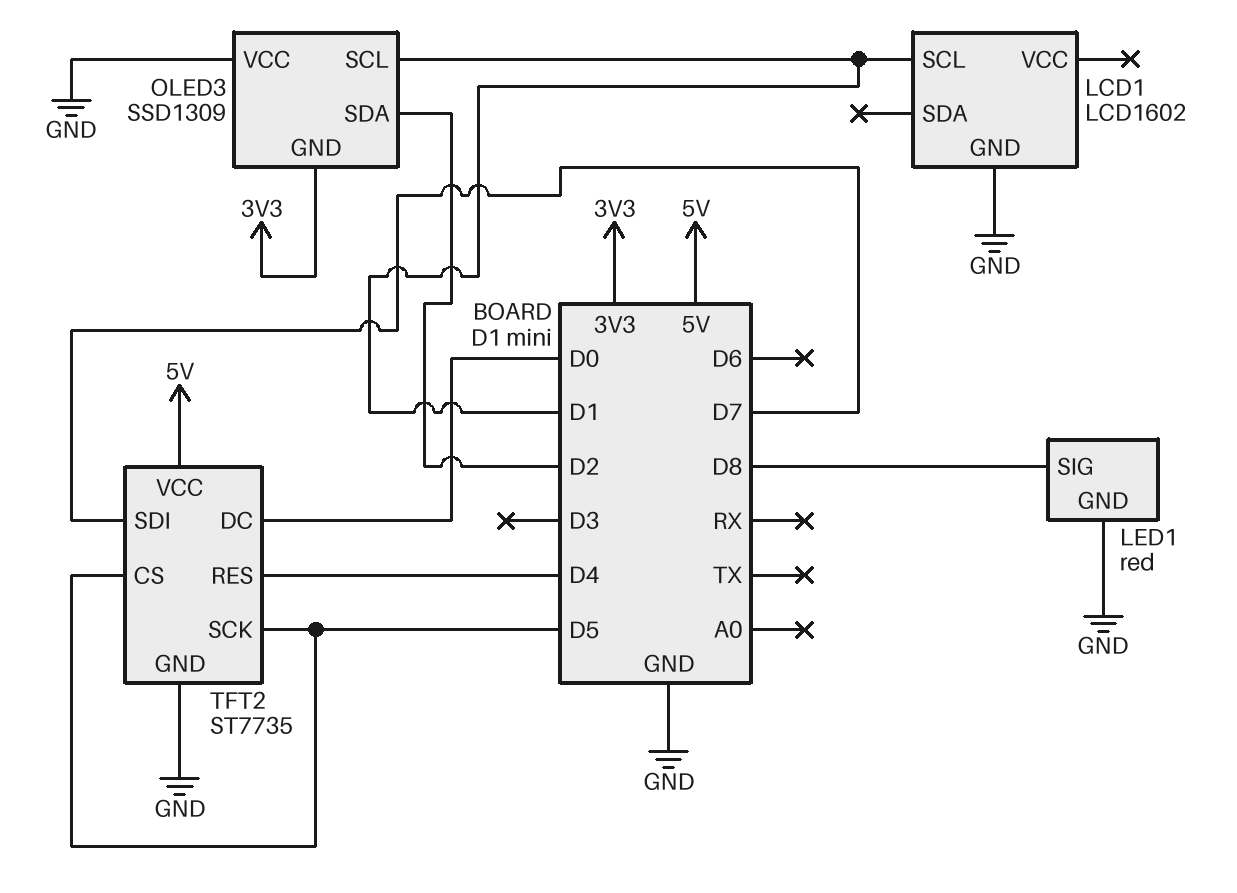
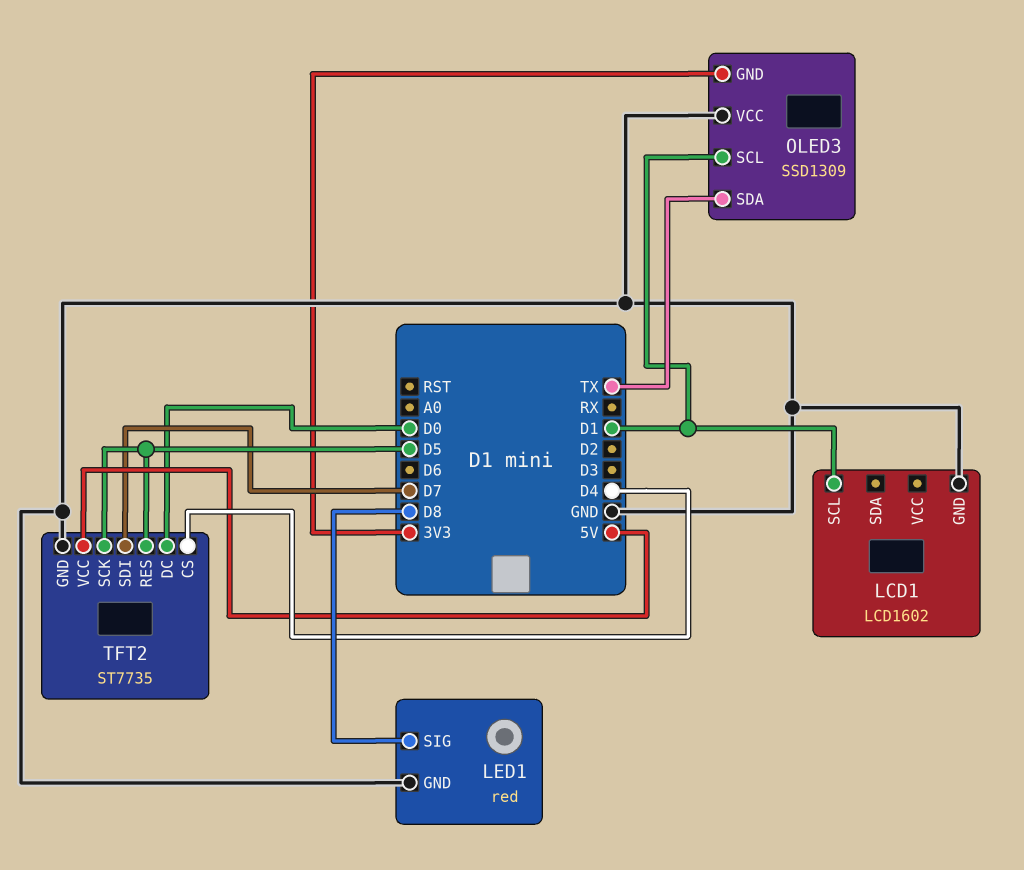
OLED3 pin SDA: D2 -> TX
TFT2 pin CS: D5 -> D4
TFT2 pin RES: D4 -> D5

